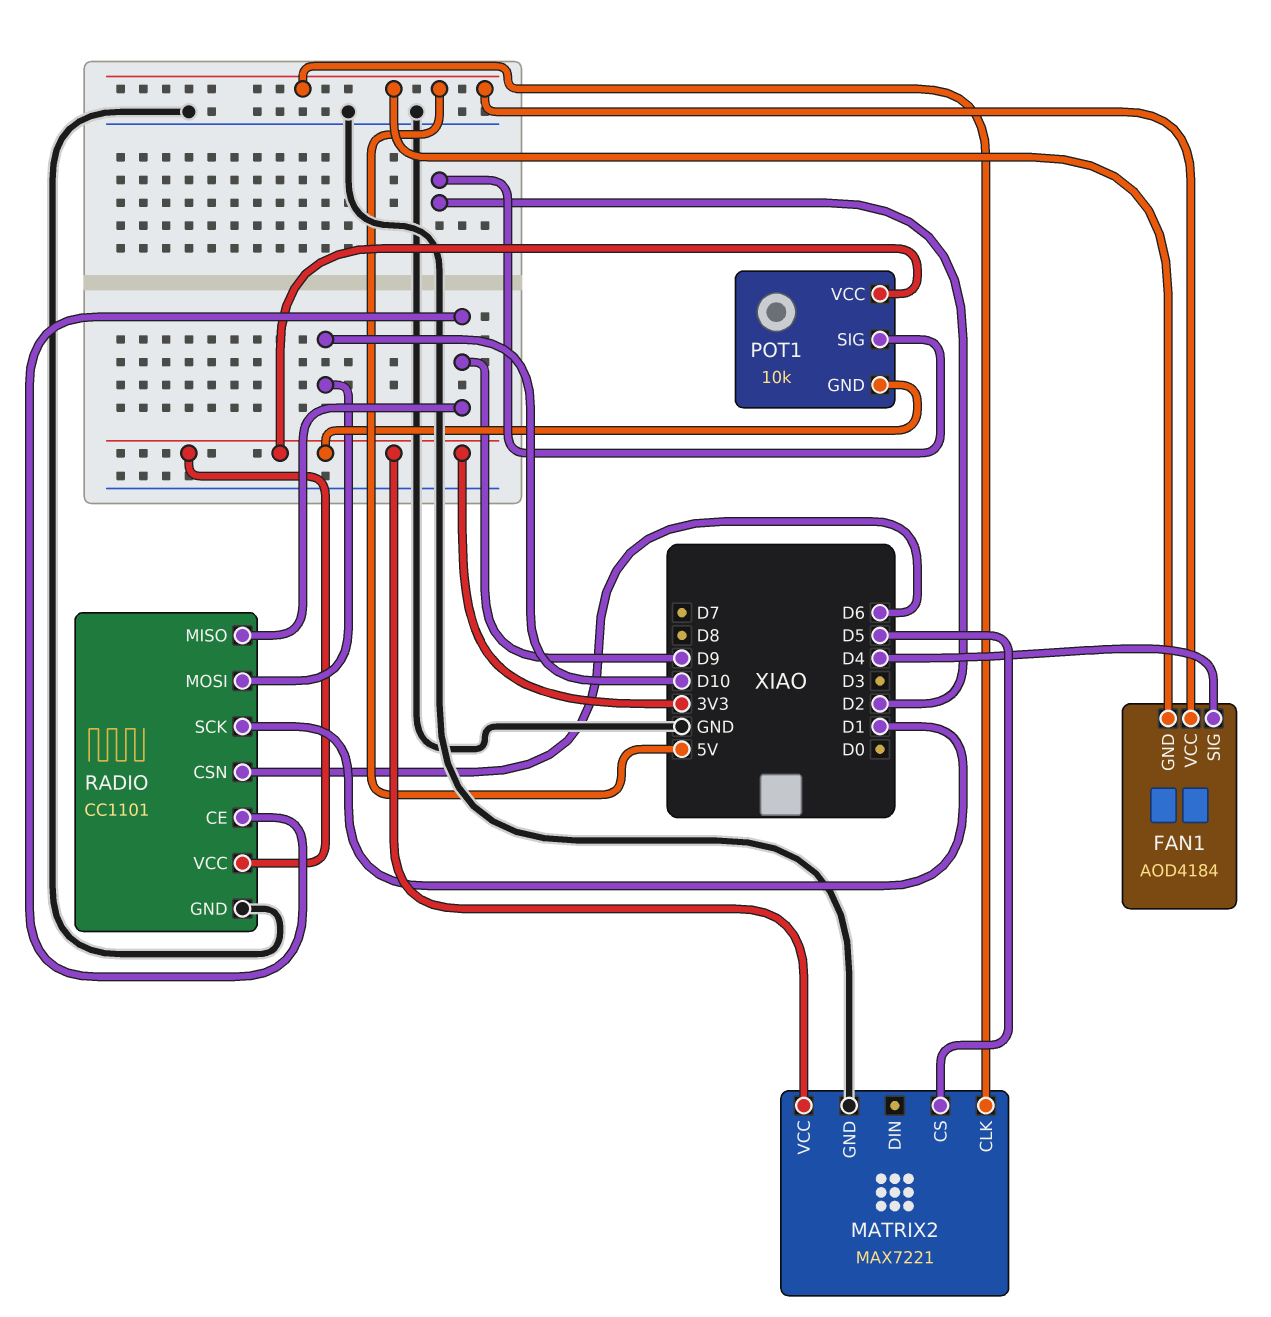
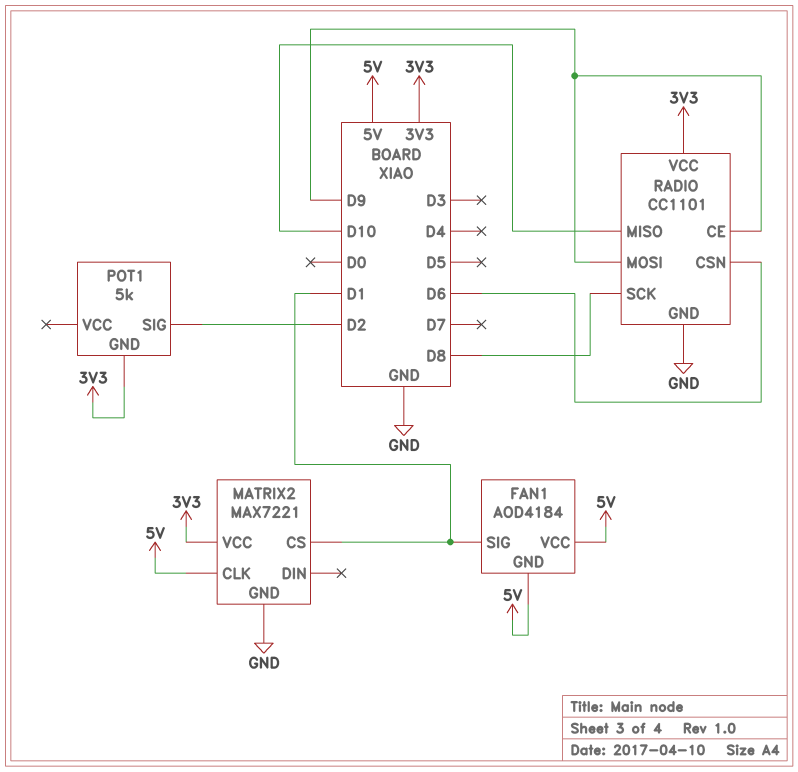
FAN1 pin SIG: D4 -> D1
MATRIX2 pin CS: D5 -> D1
POT1: 10k -> 5k
POT1 pin VCC: 3V3 -> none
RADIO pin MISO: D9 -> D10
RADIO pin MOSI: D10 -> D9
RADIO pin SCK: D1 -> D8

